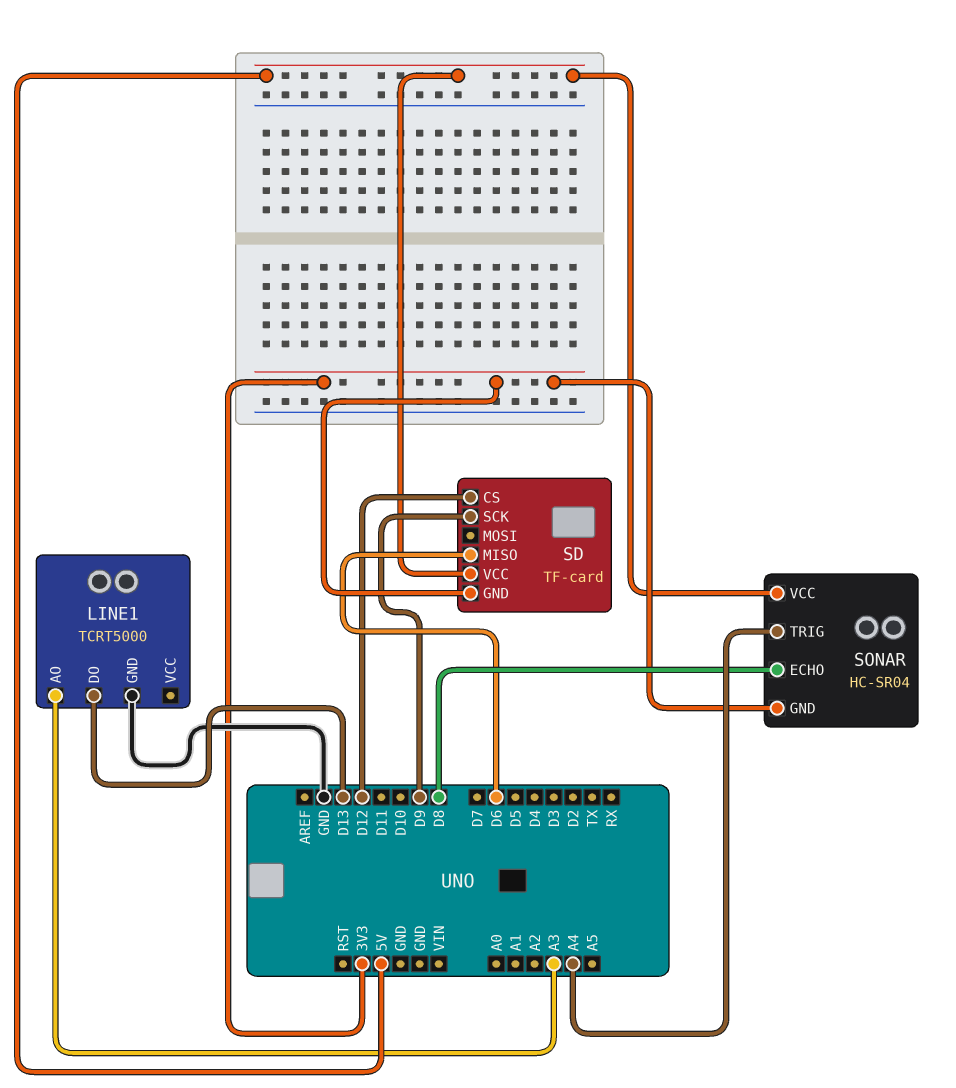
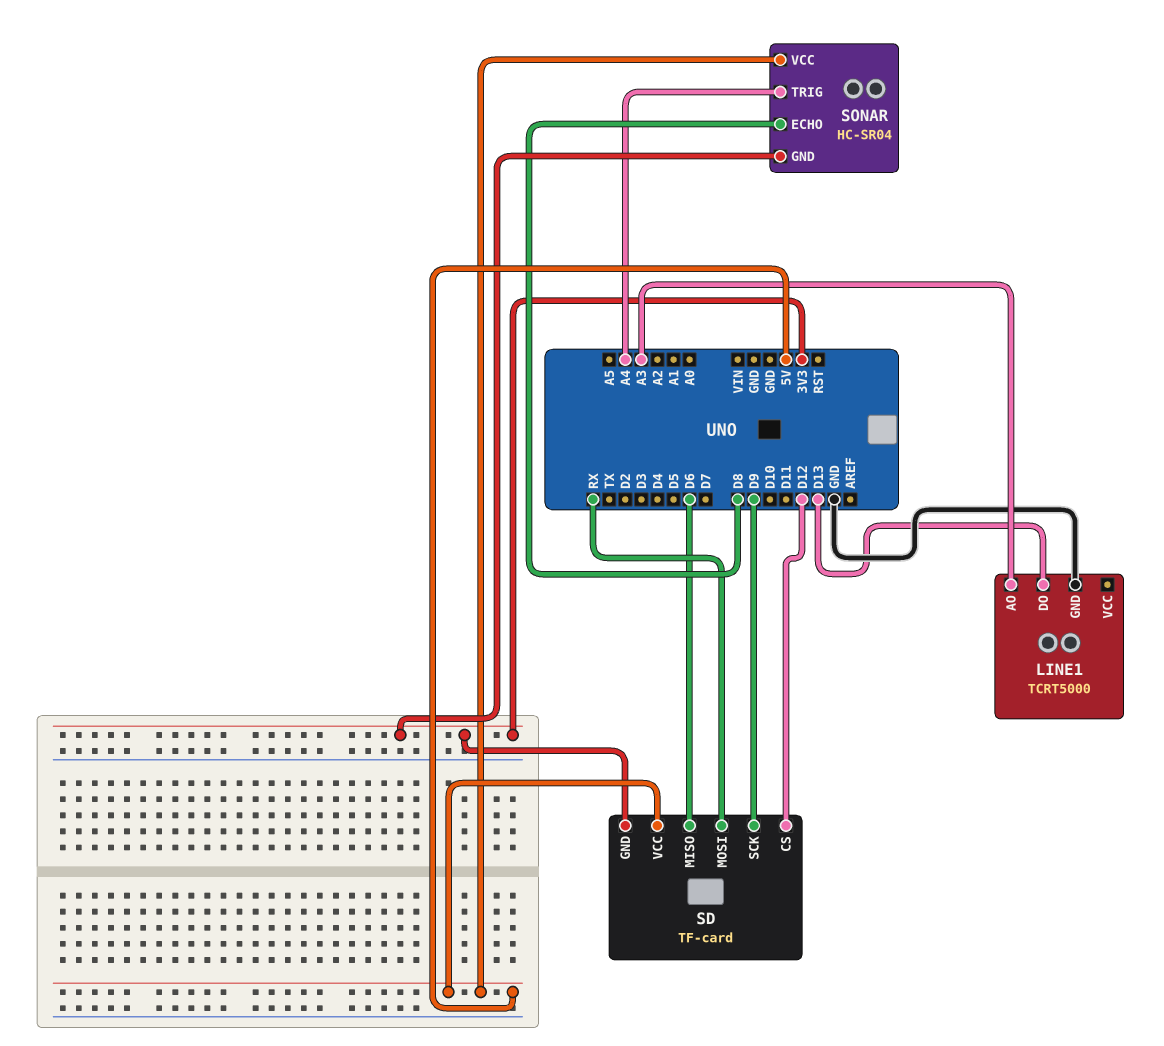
SD pin MOSI: none -> RX

